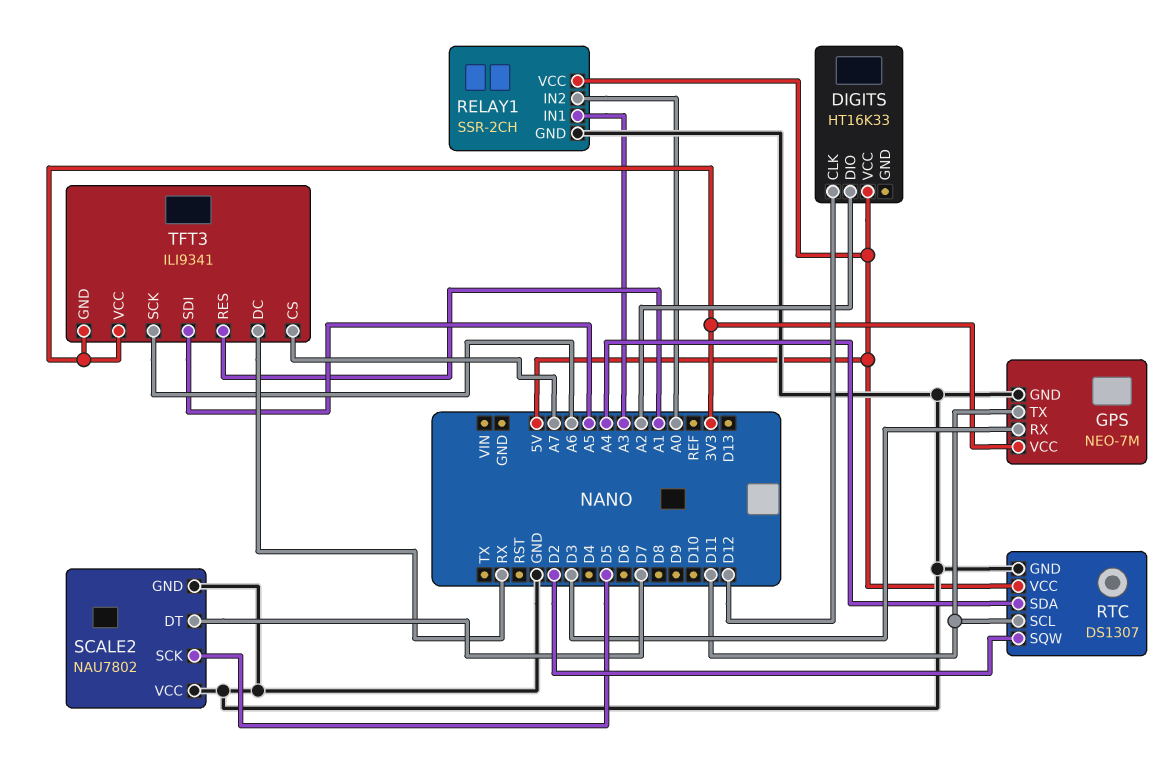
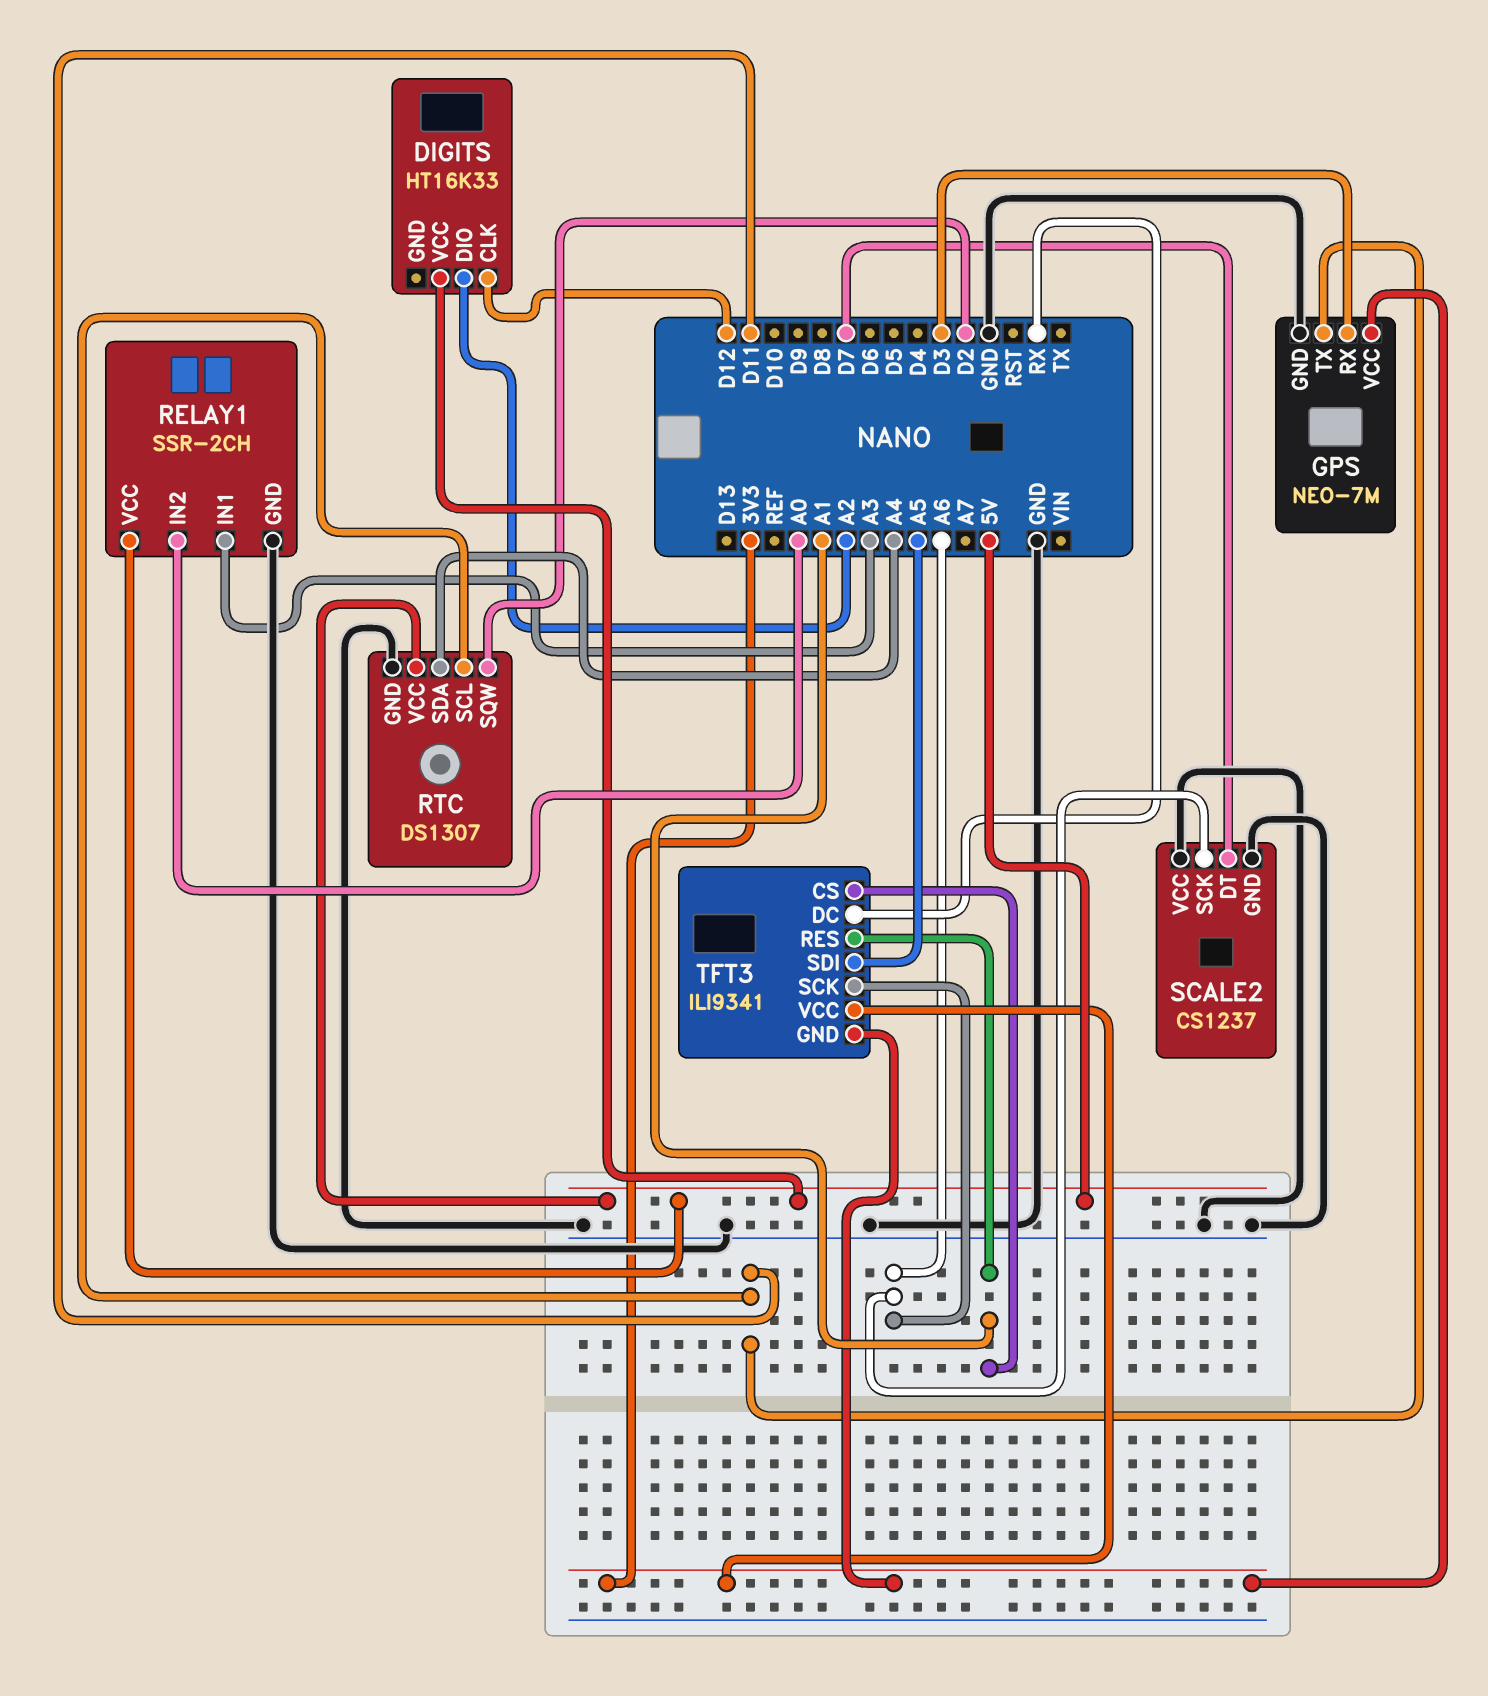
SCALE2: NAU7802 -> CS1237
SCALE2 pin SCK: D5 -> A6
TFT3 pin CS: A7 -> A1

